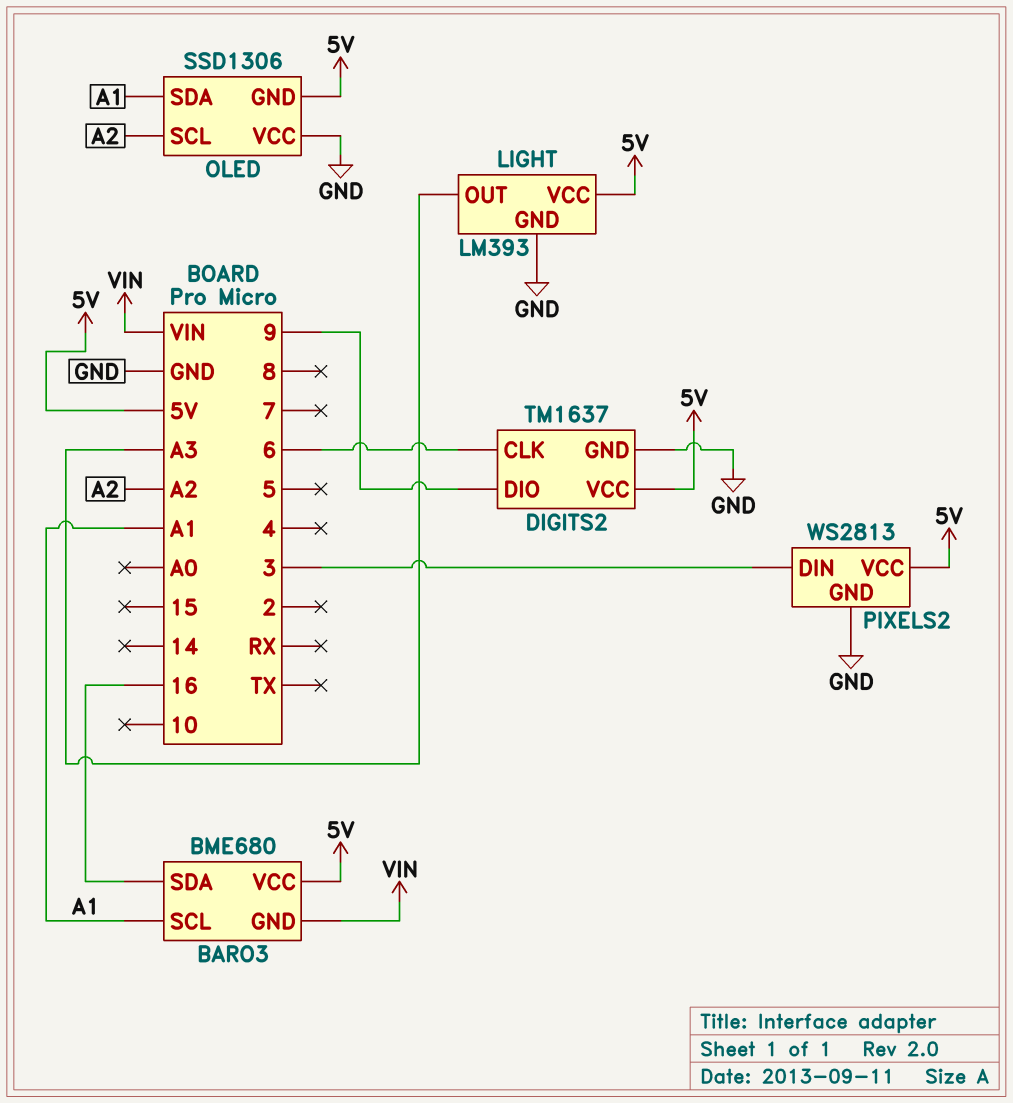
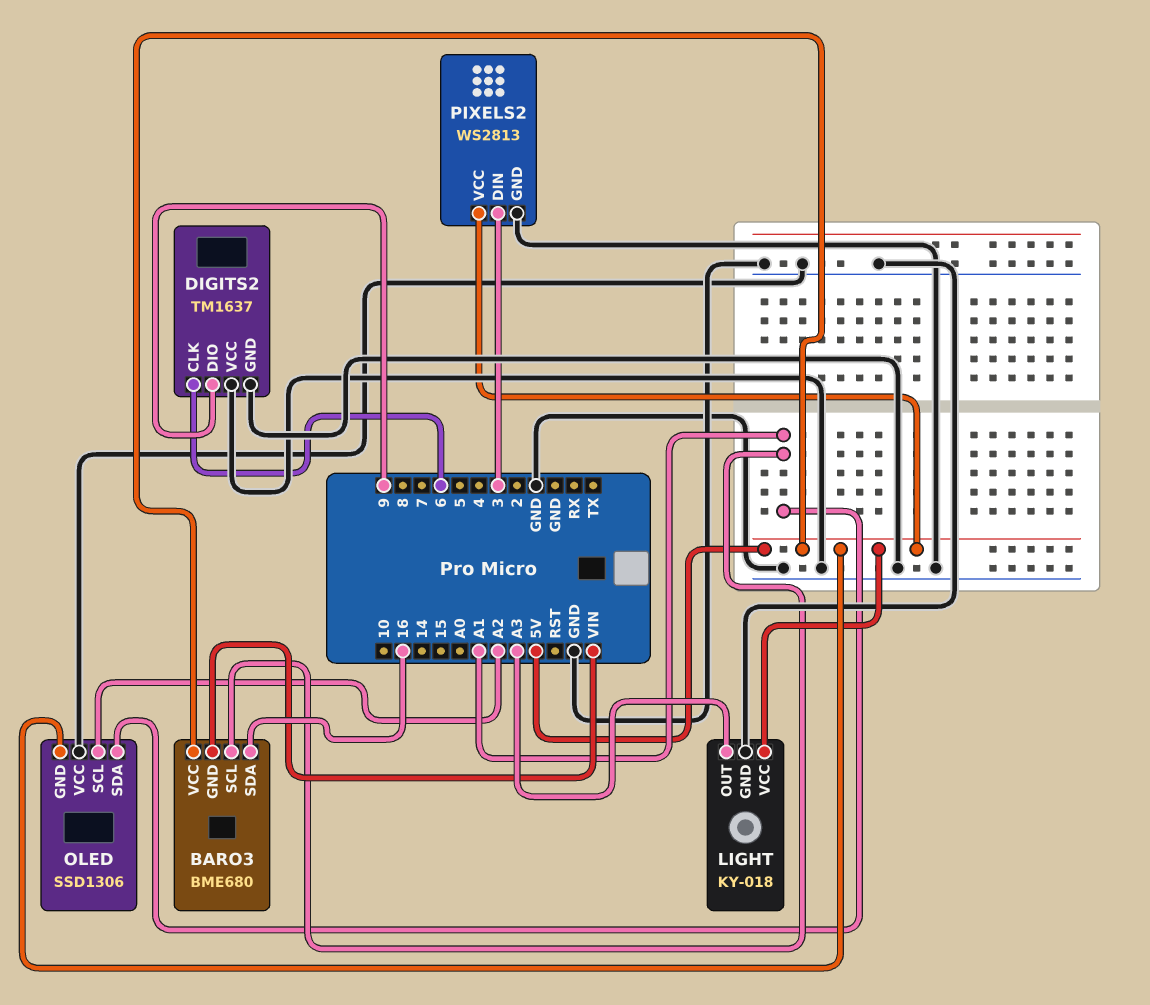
DIGITS2 pin VCC: 5V -> GND
LIGHT: LM393 -> KY-018

